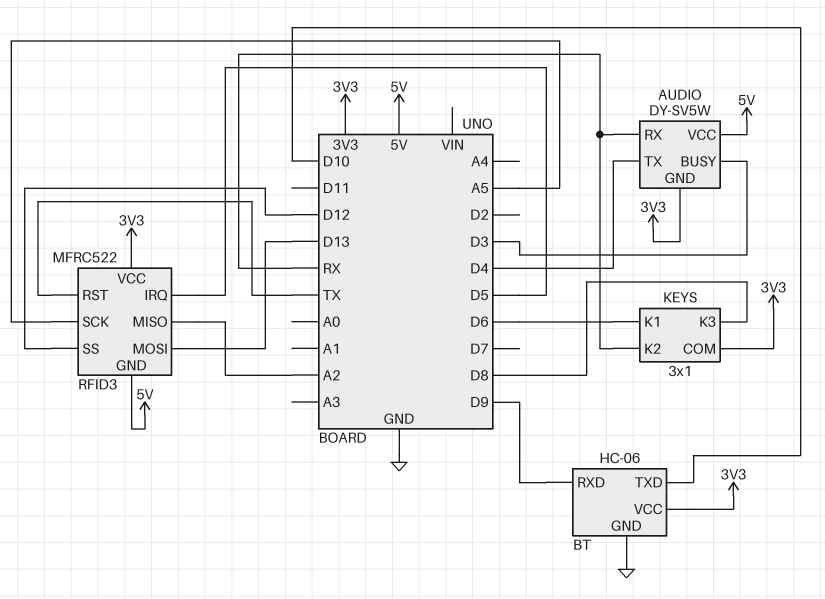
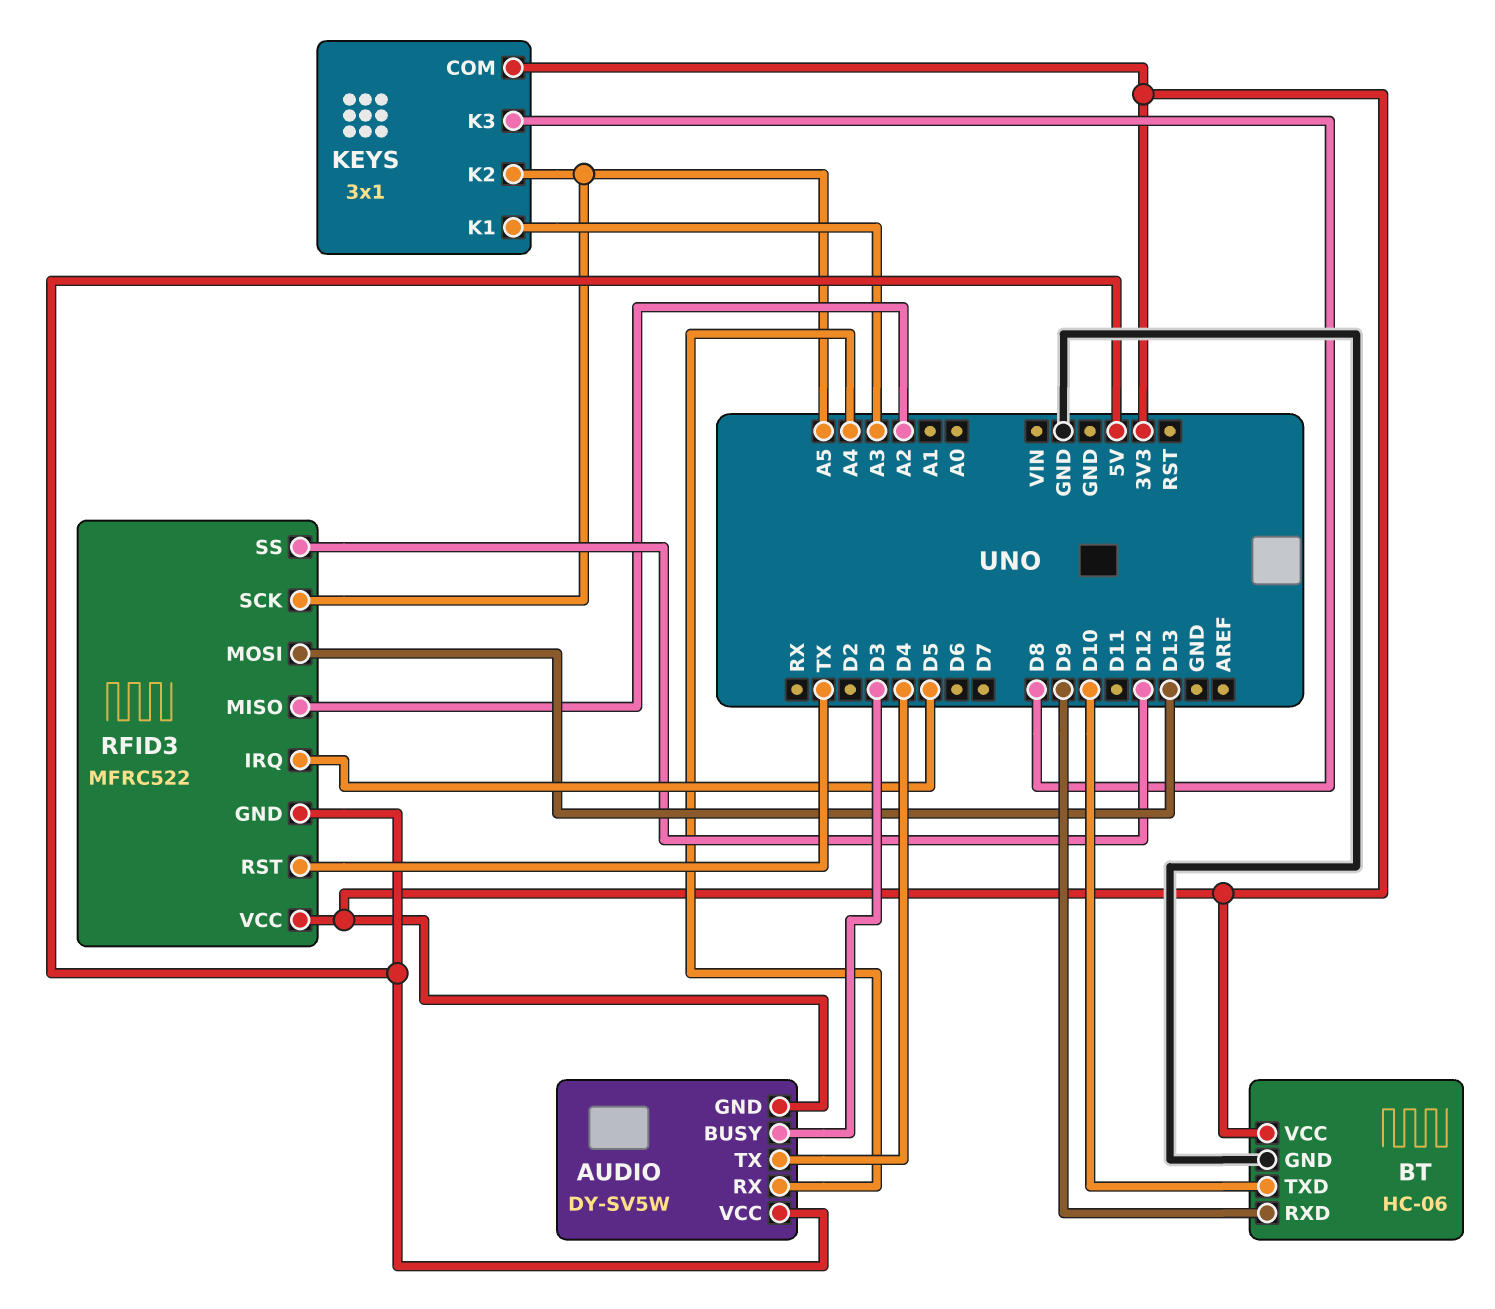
AUDIO pin RX: RX -> A4
KEYS pin K1: D6 -> A3
KEYS pin K2: RX -> A5

